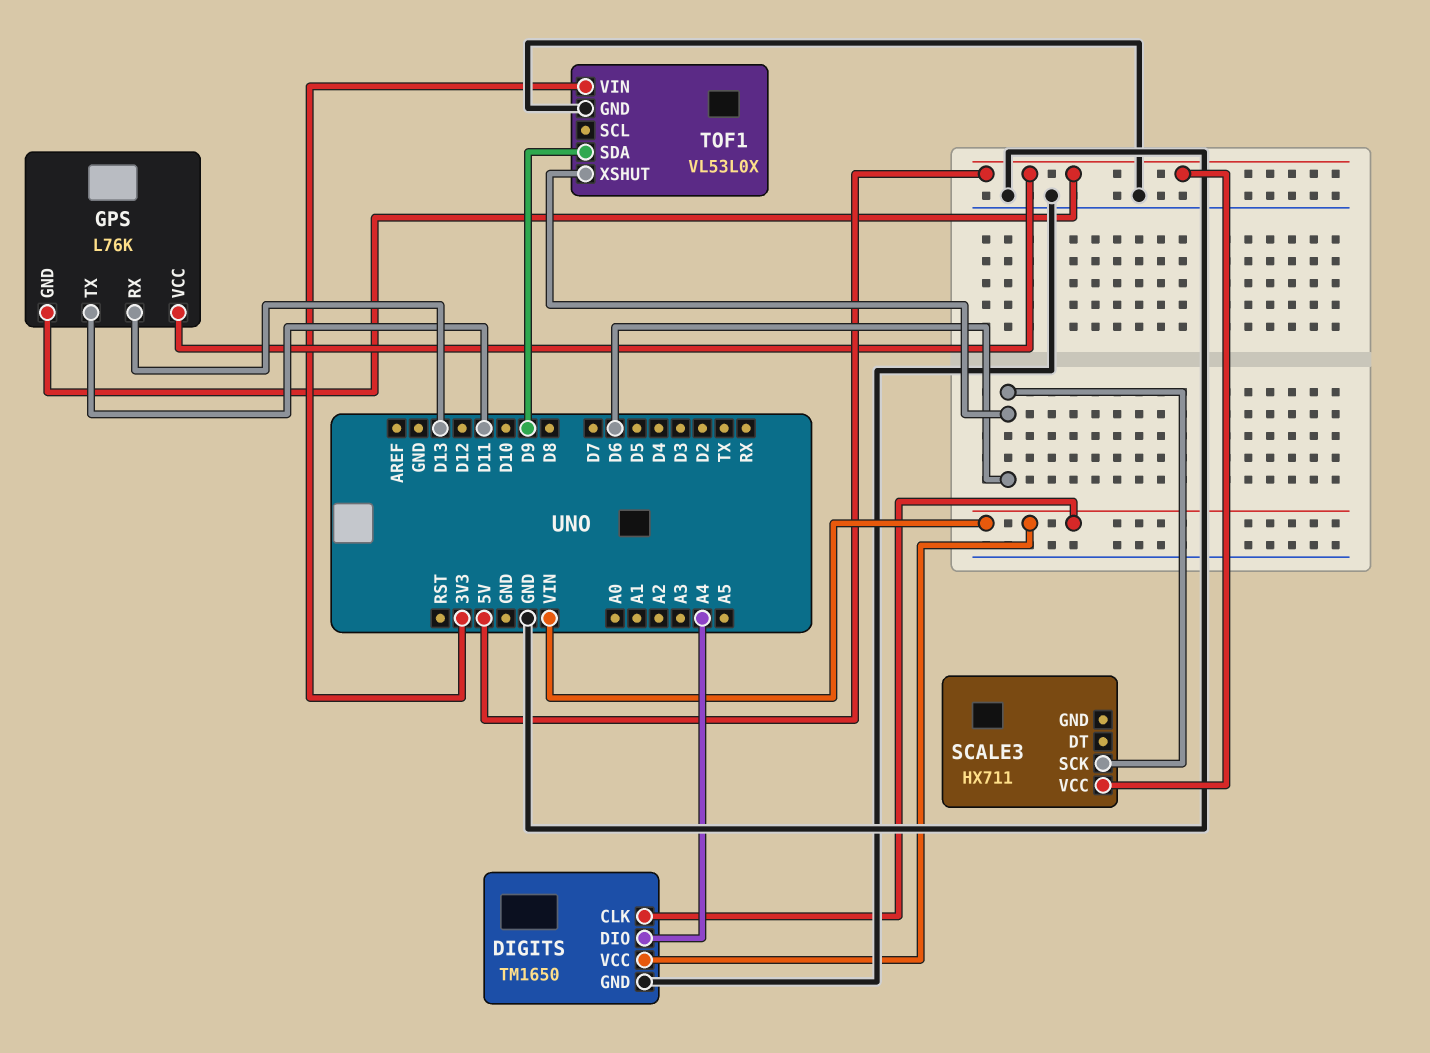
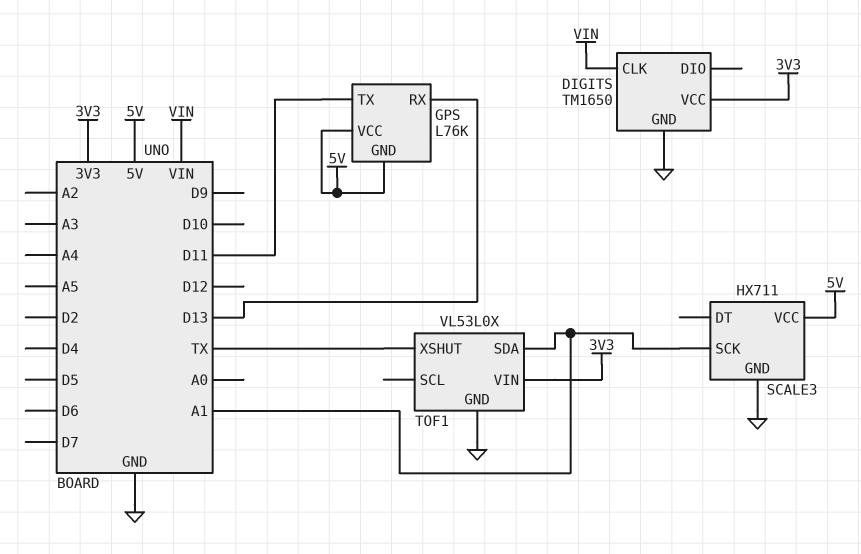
DIGITS pin DIO: A4 -> none
DIGITS pin VCC: VIN -> 3V3
SCALE3 pin GND: none -> GND
SCALE3 pin SCK: D6 -> A1
TOF1 pin SDA: D9 -> A1
TOF1 pin XSHUT: D6 -> TX

